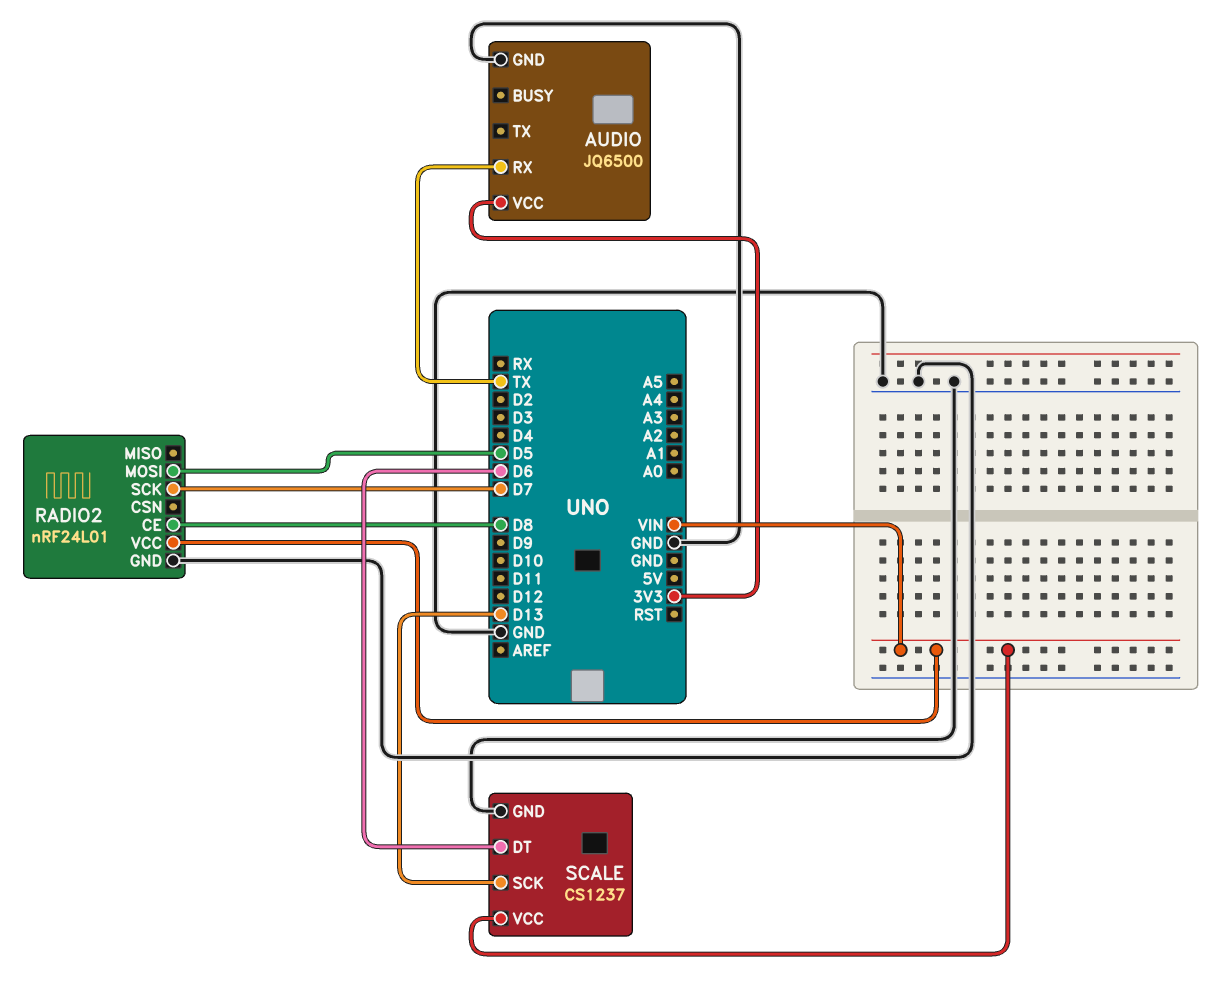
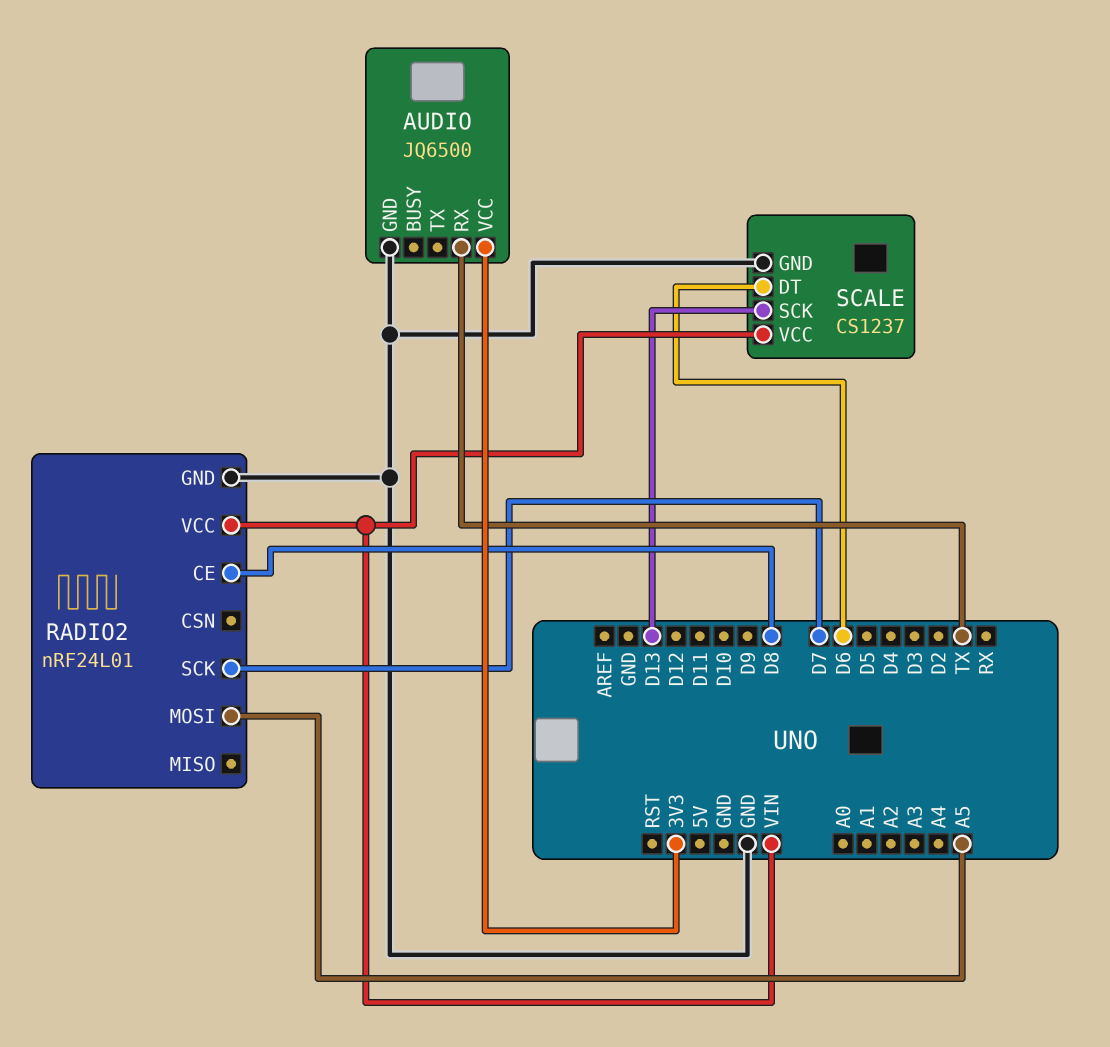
RADIO2 pin MOSI: D5 -> A5

